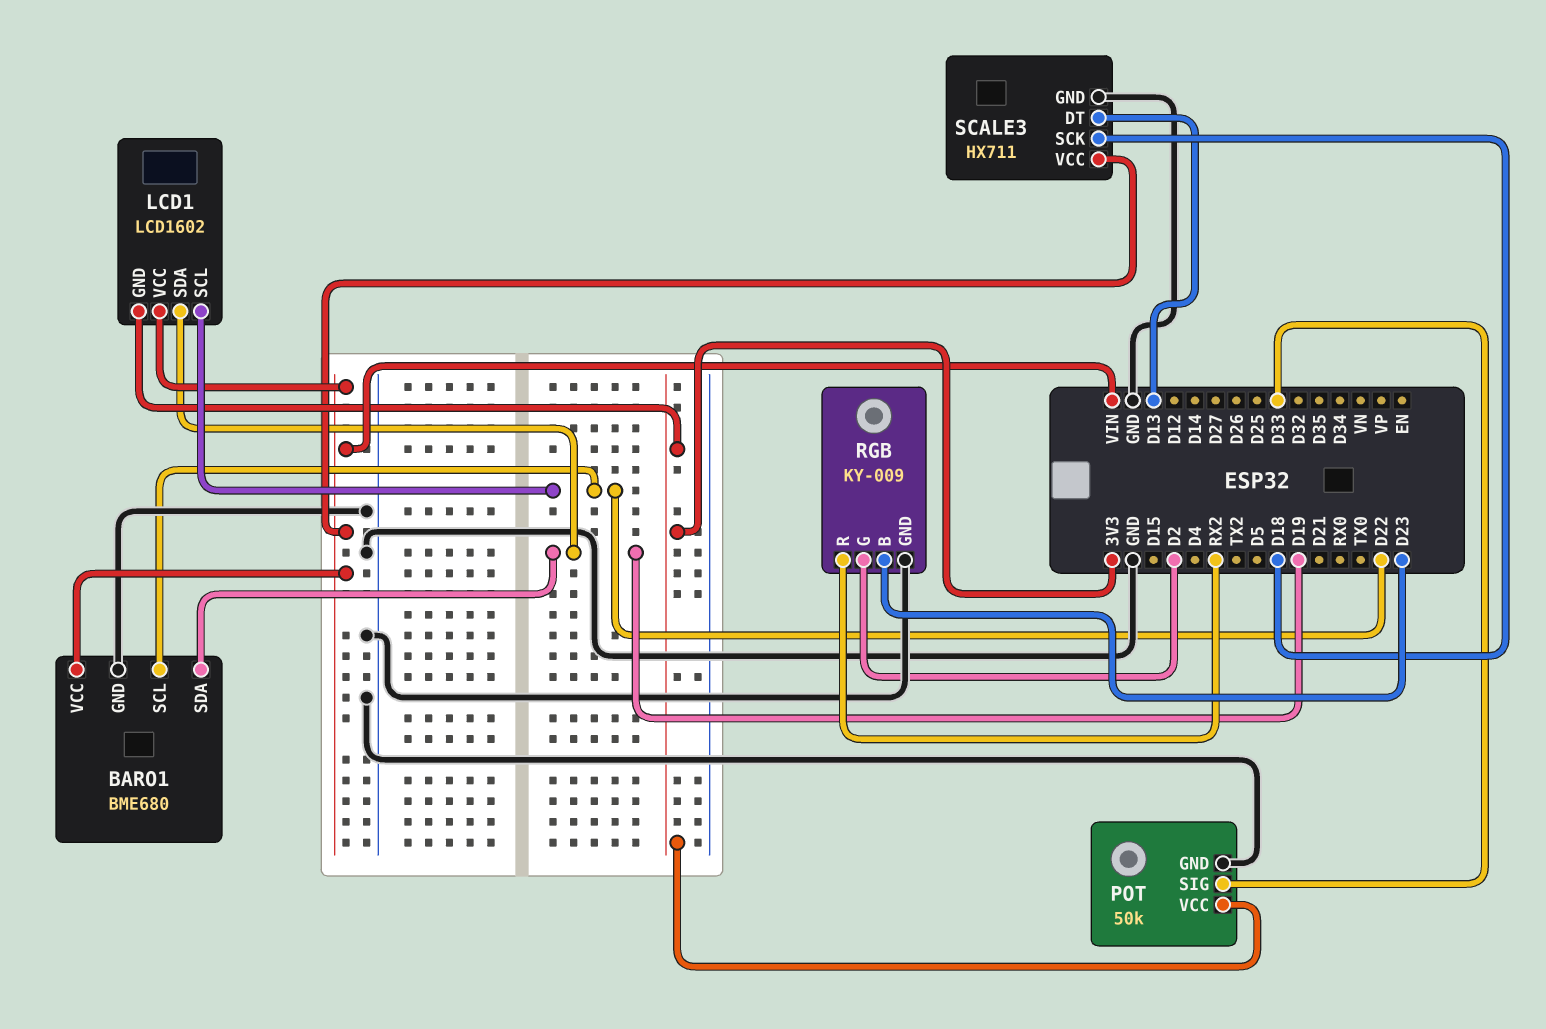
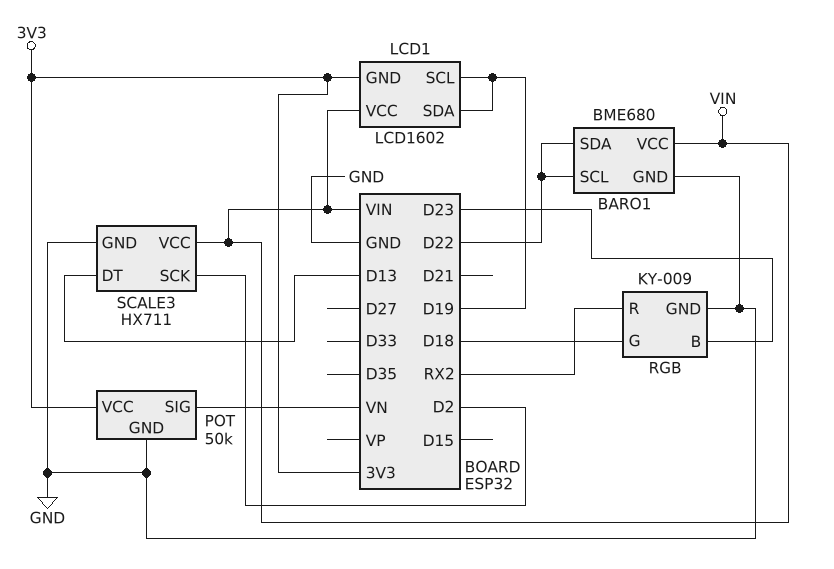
BARO1 pin SDA: D19 -> D22
LCD1 pin SCL: D22 -> D19
POT pin SIG: D33 -> VN
RGB pin G: D2 -> D18
SCALE3 pin SCK: D18 -> D2

